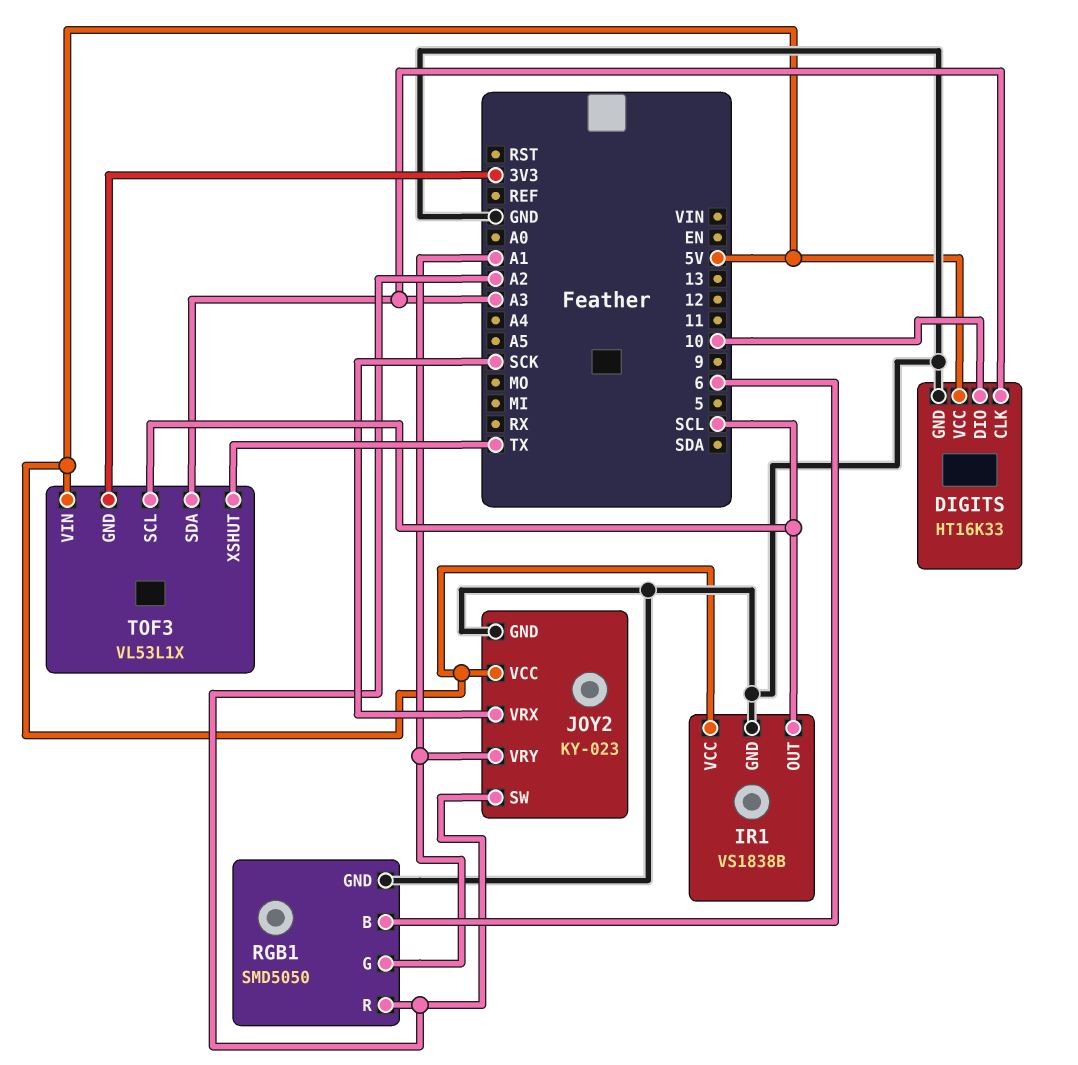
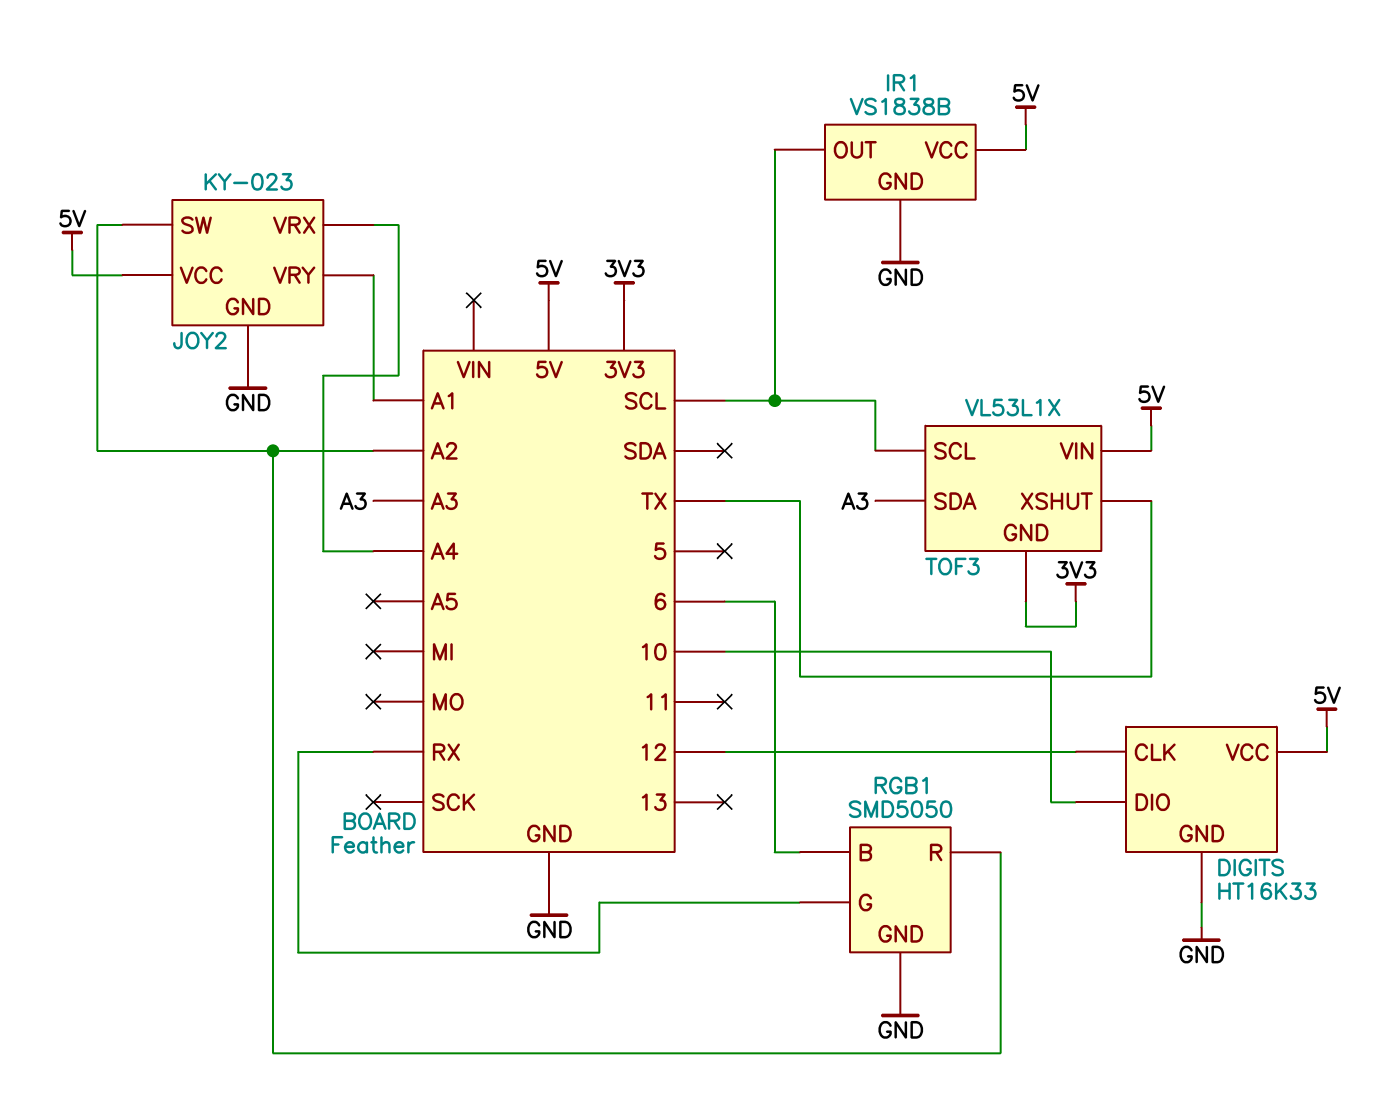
DIGITS pin CLK: A3 -> 12
JOY2 pin VRX: SCK -> A4
RGB1 pin G: A1 -> RX

